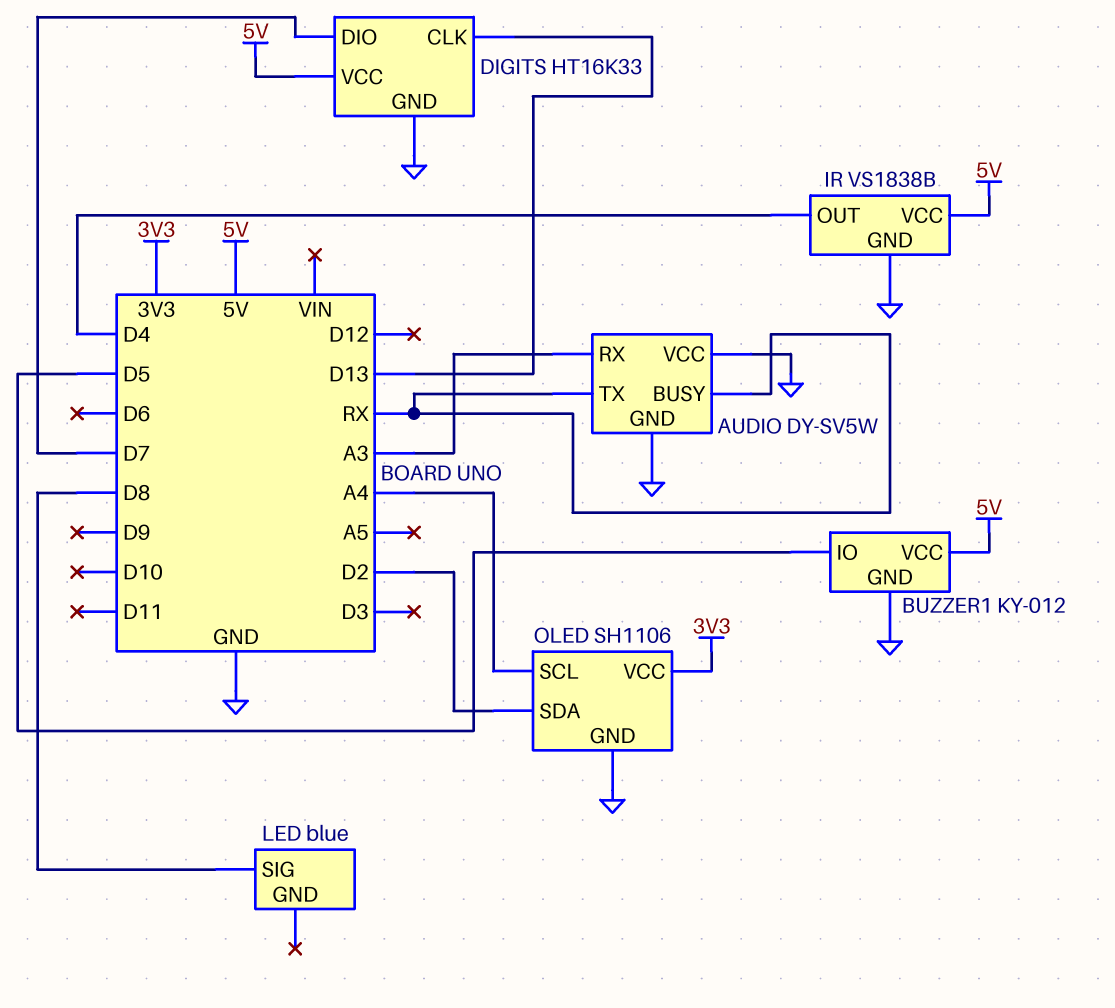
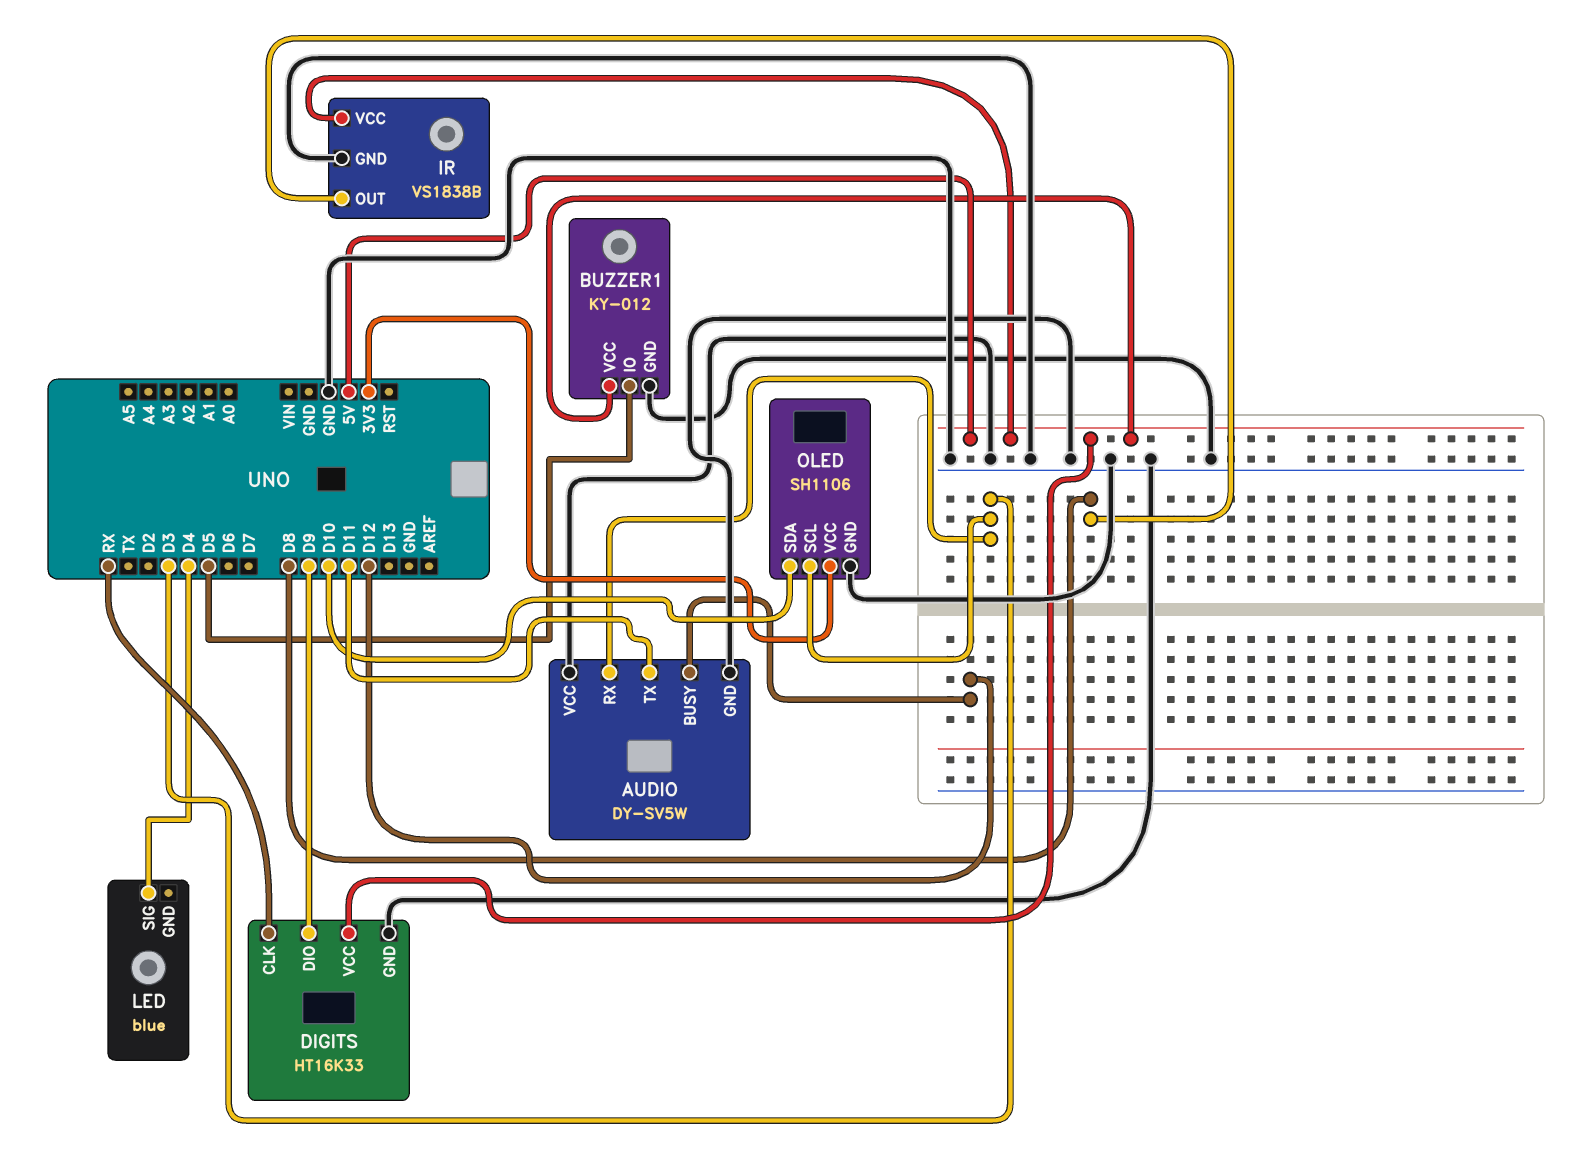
AUDIO pin BUSY: RX -> D12
AUDIO pin RX: A3 -> D3
AUDIO pin TX: RX -> D11
DIGITS pin CLK: D13 -> RX
DIGITS pin DIO: D7 -> D9
IR pin OUT: D4 -> D8
LED pin SIG: D8 -> D4
OLED pin SCL: A4 -> D3
OLED pin SDA: D2 -> D10

